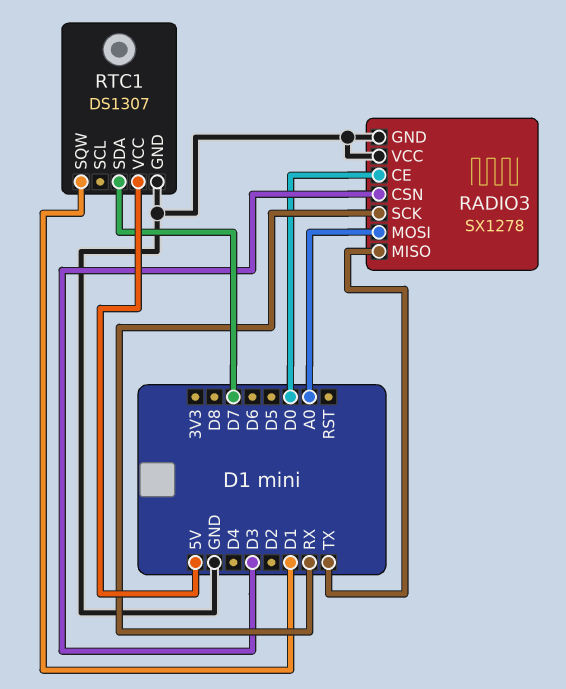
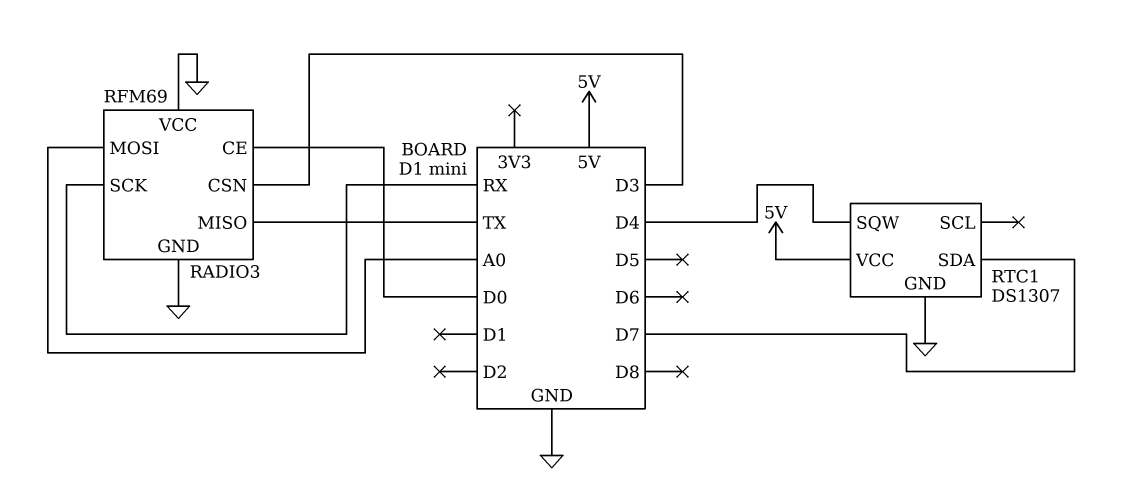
RADIO3: SX1278 -> RFM69
RTC1 pin SQW: D1 -> D4

